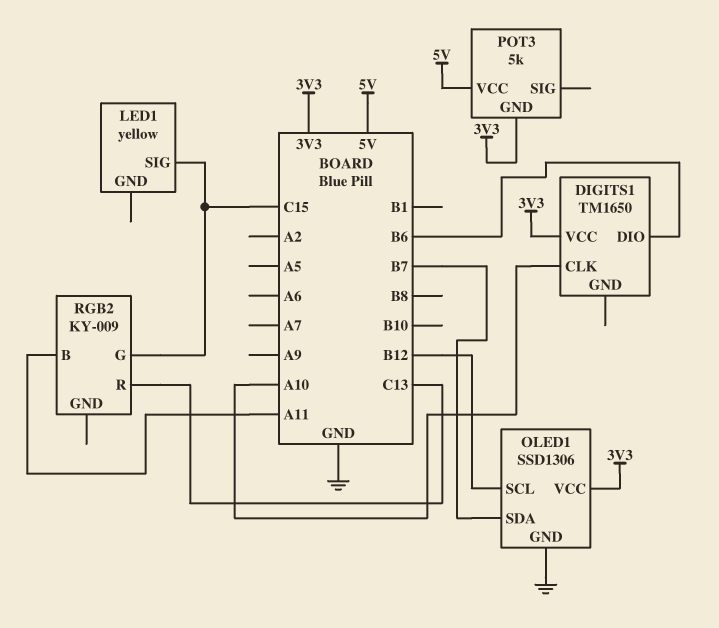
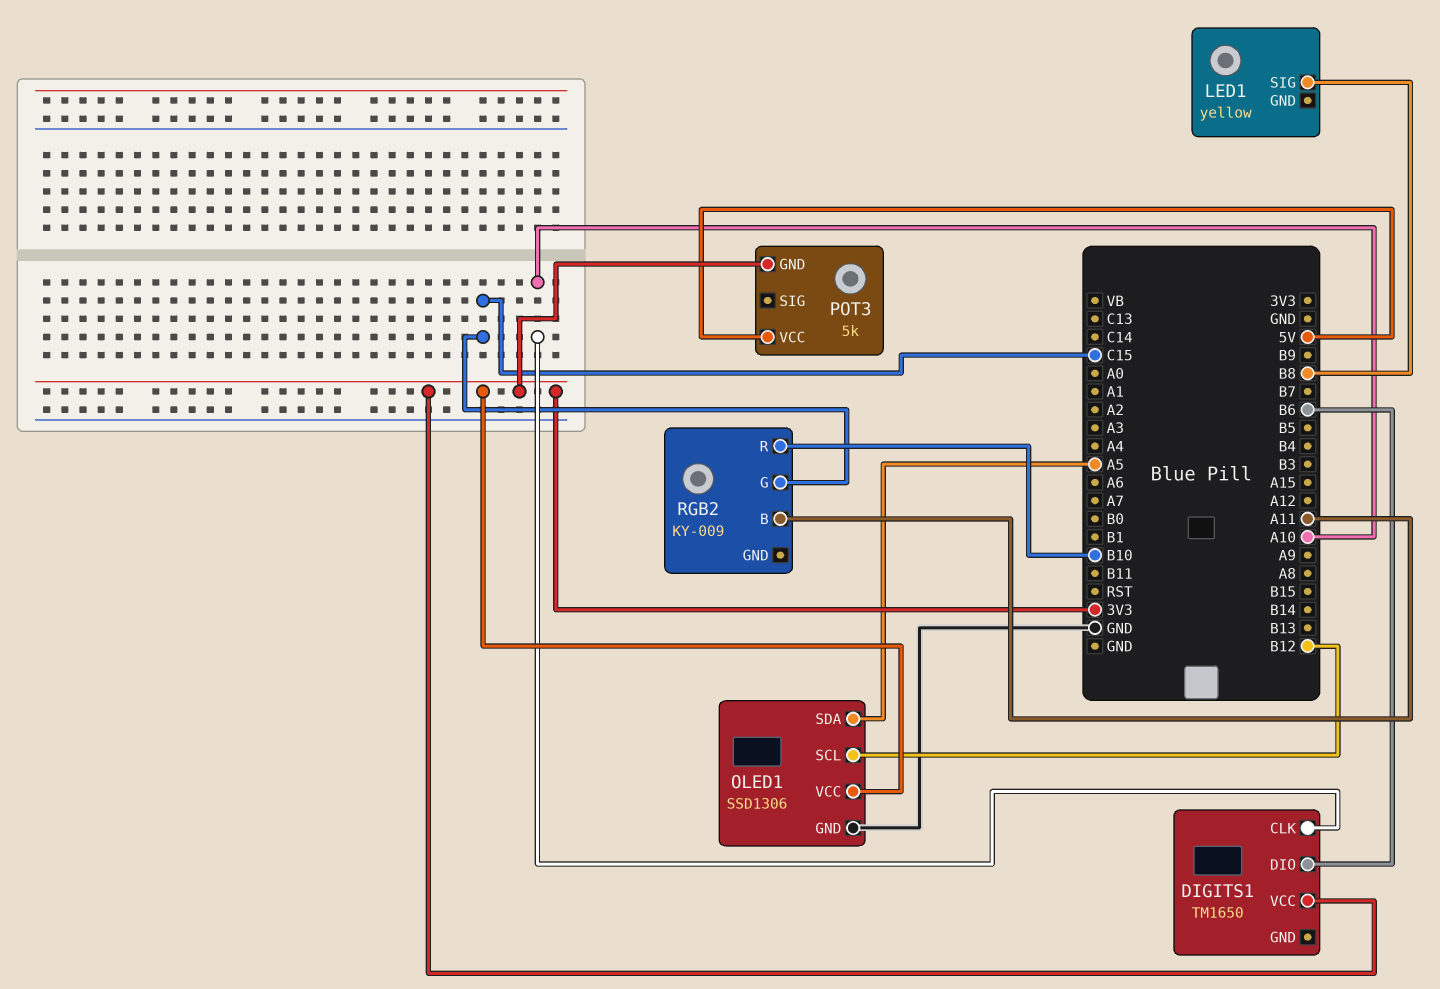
LED1 pin SIG: C15 -> B8
OLED1 pin SDA: B7 -> A5
RGB2 pin R: C13 -> B10

